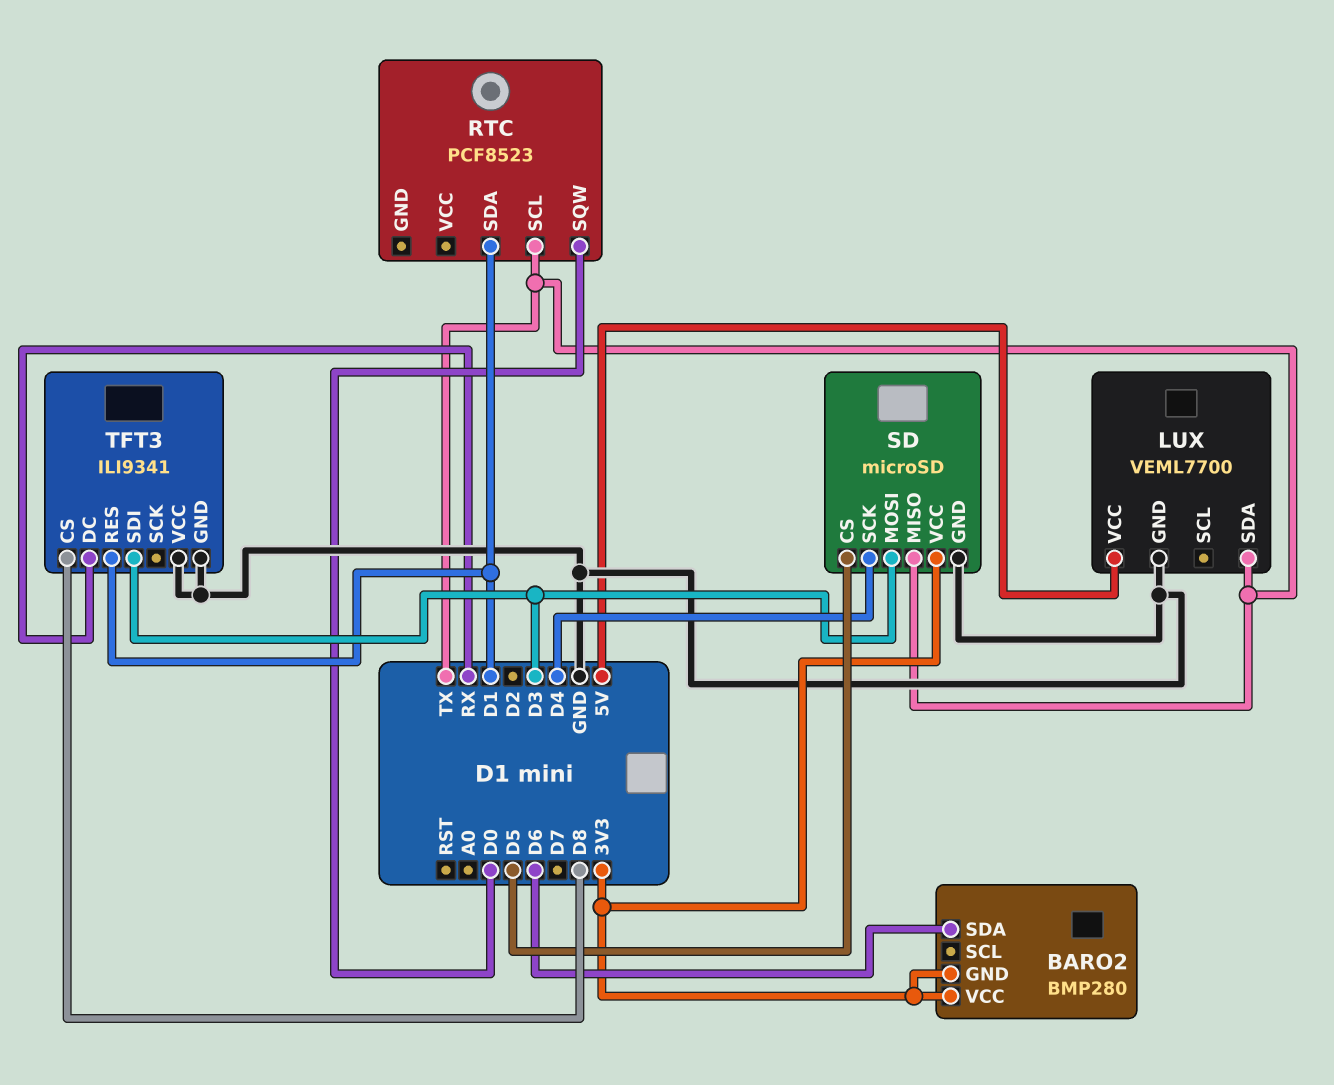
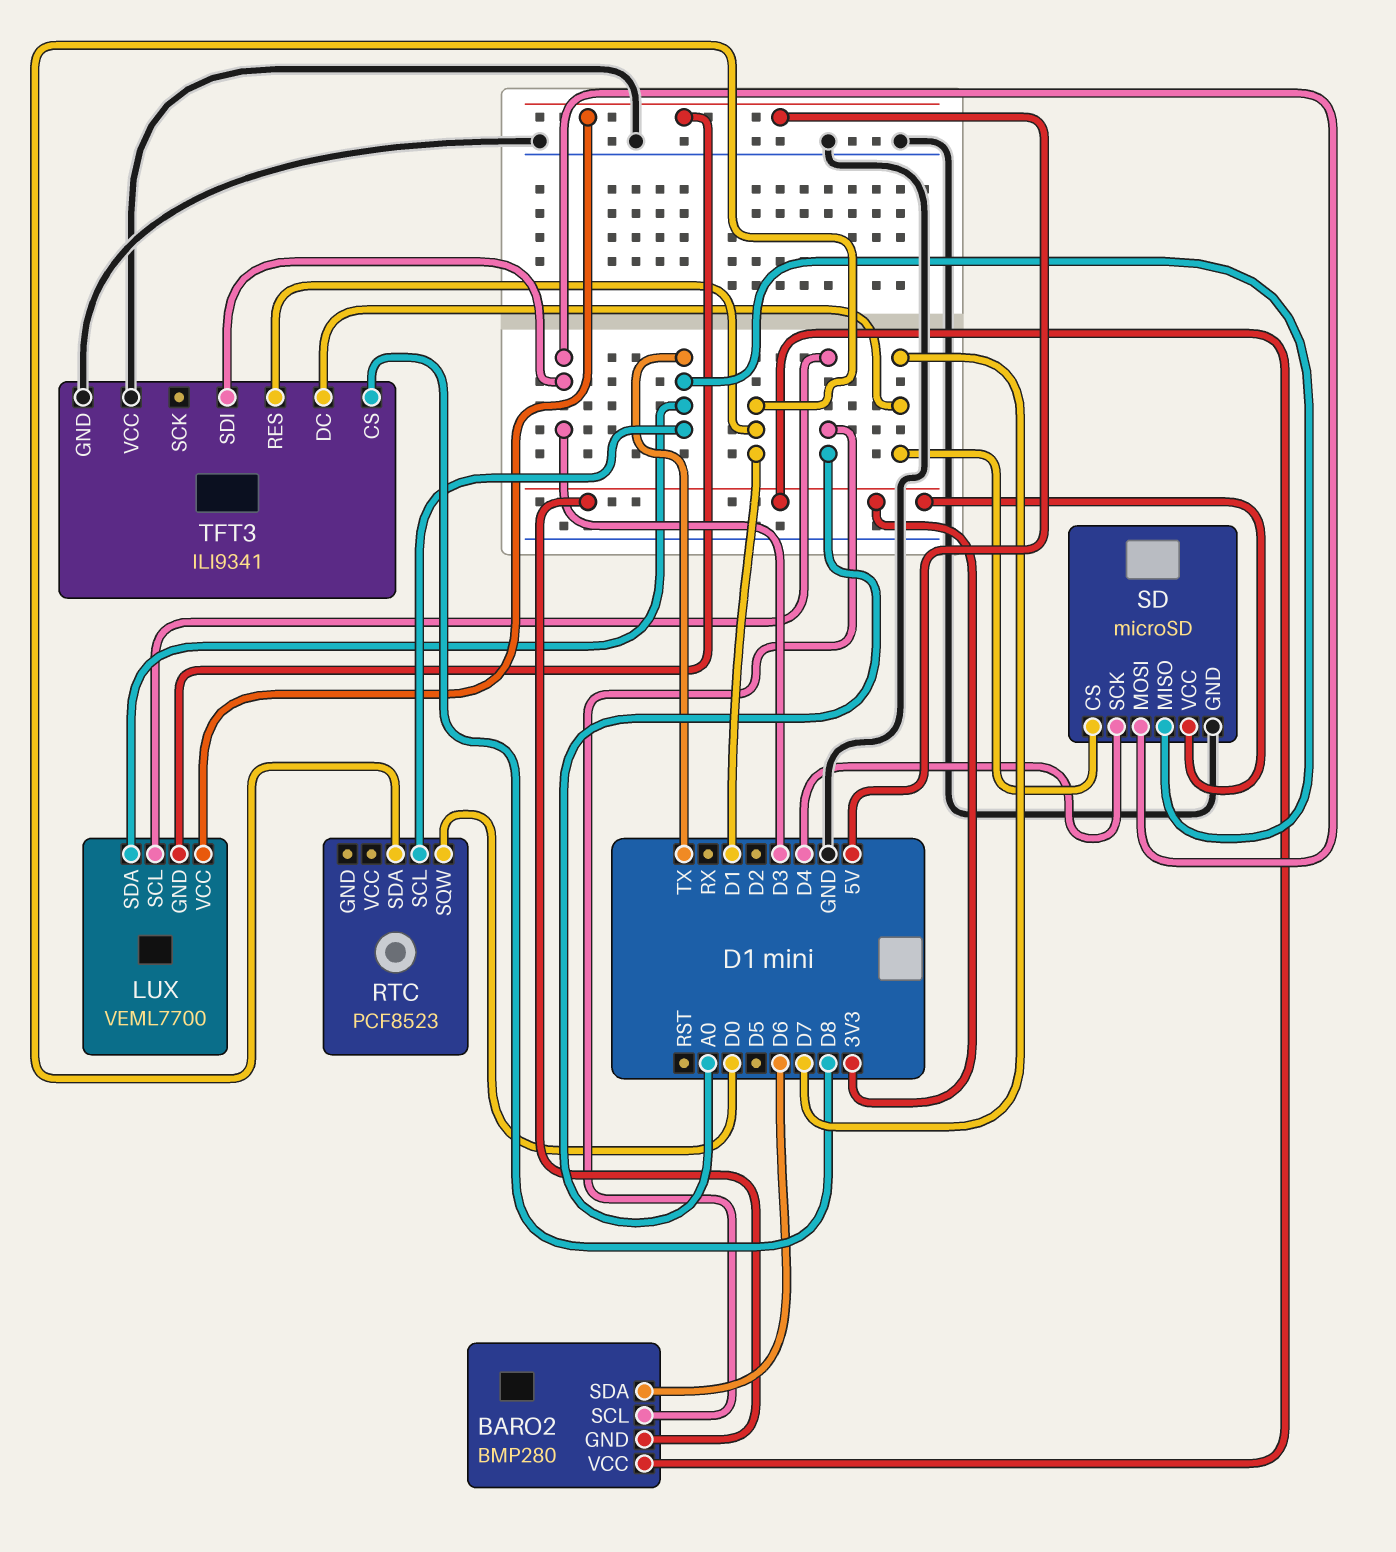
BARO2 pin SCL: none -> A0
LUX pin GND: GND -> 5V
LUX pin SCL: none -> A0
SD pin CS: D5 -> D7
TFT3 pin DC: RX -> D7

